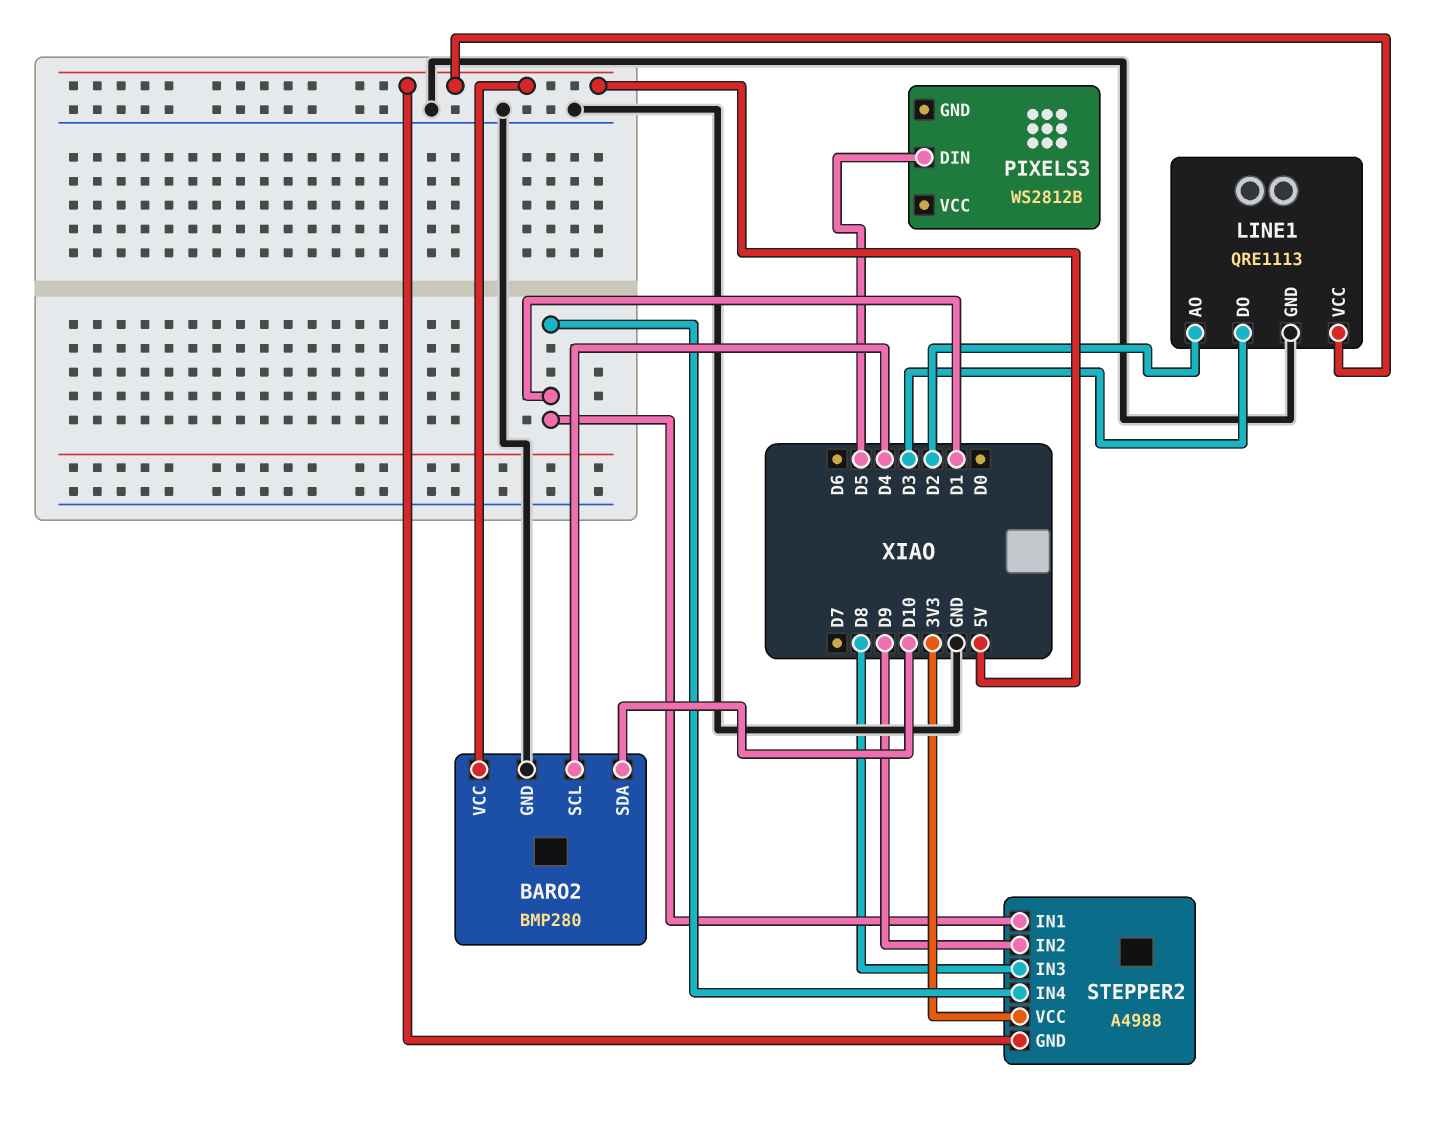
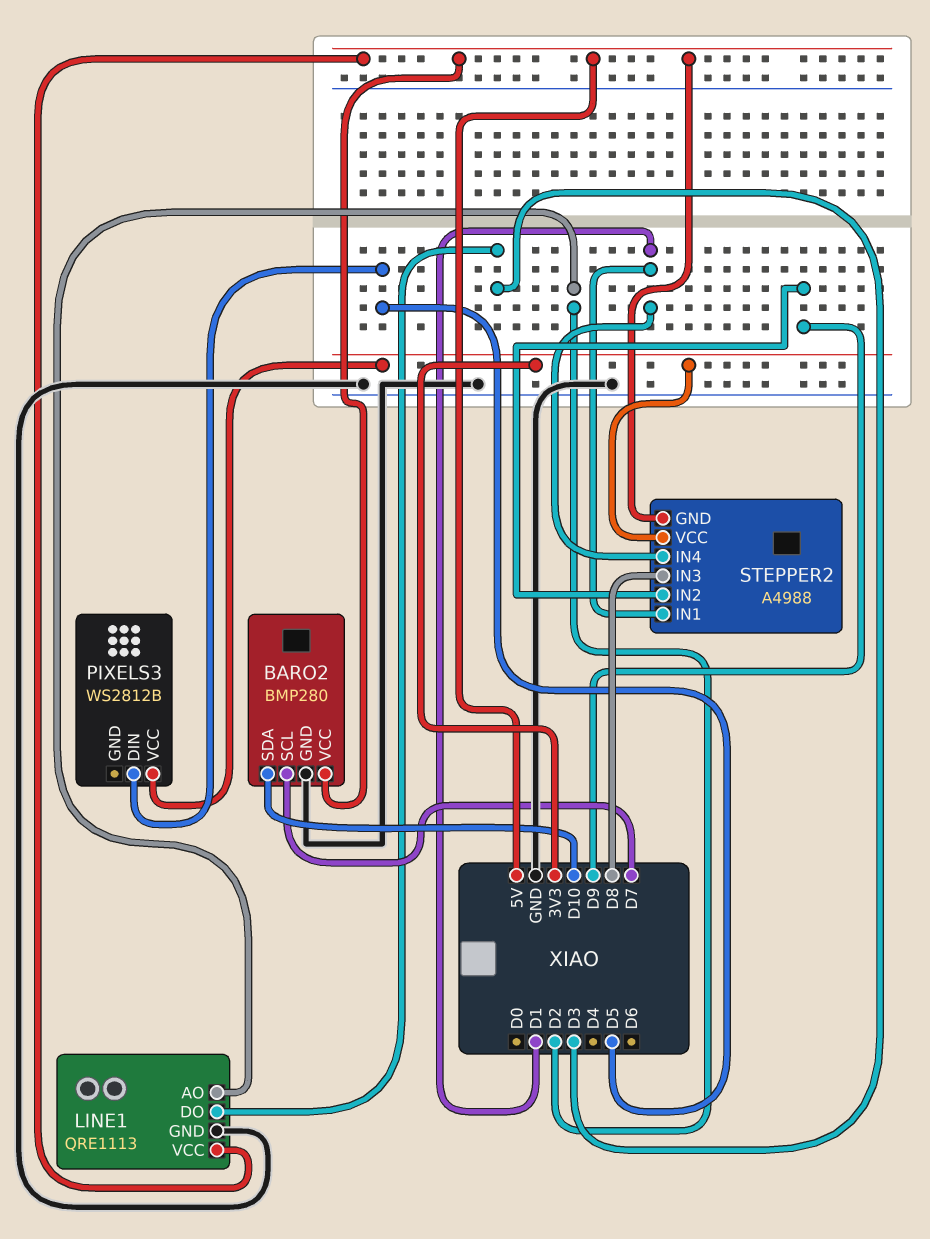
BARO2 pin SCL: D4 -> D7
PIXELS3 pin VCC: none -> 3V3

